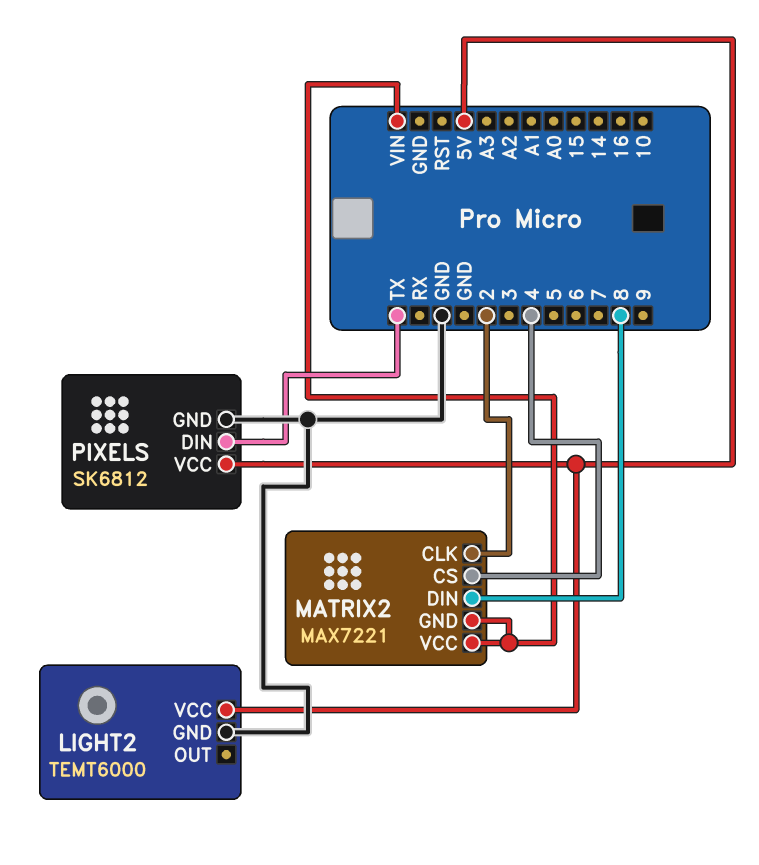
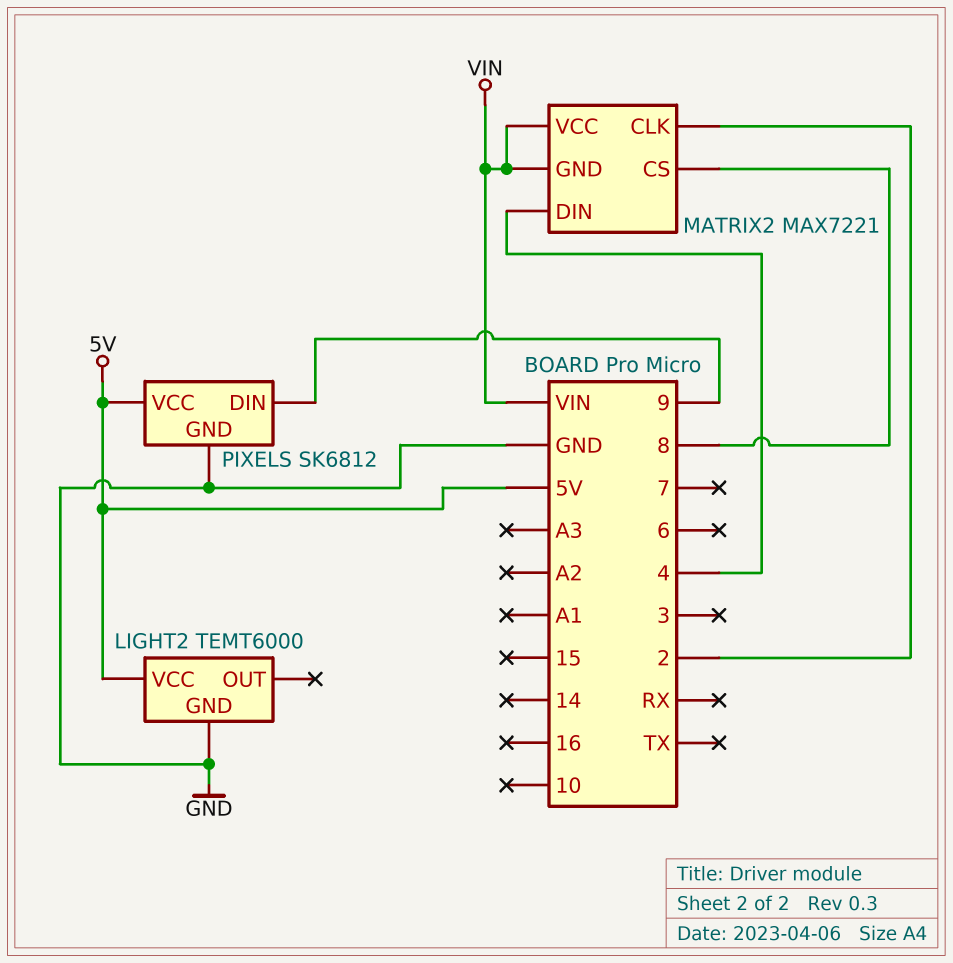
MATRIX2 pin CS: 4 -> 8
MATRIX2 pin DIN: 8 -> 4
PIXELS pin DIN: TX -> 9

